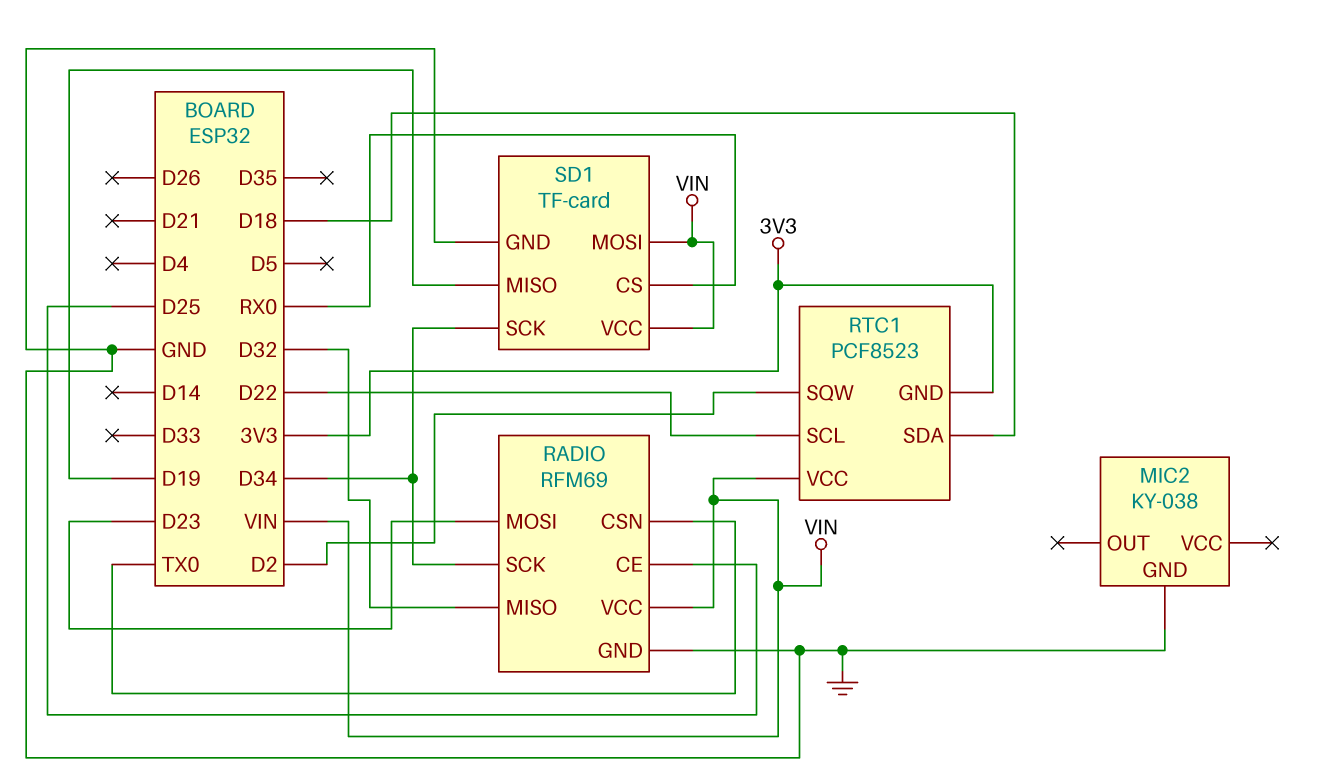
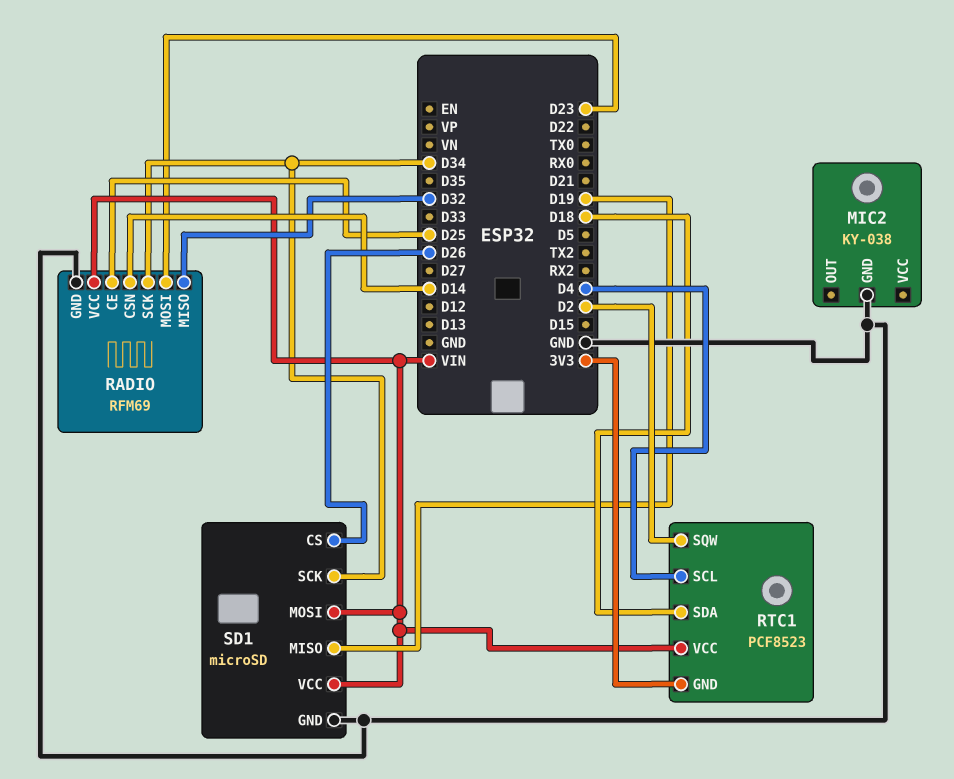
RADIO pin CSN: TX0 -> D14
RTC1 pin SCL: D22 -> D4
SD1: TF-card -> microSD
SD1 pin CS: RX0 -> D26

